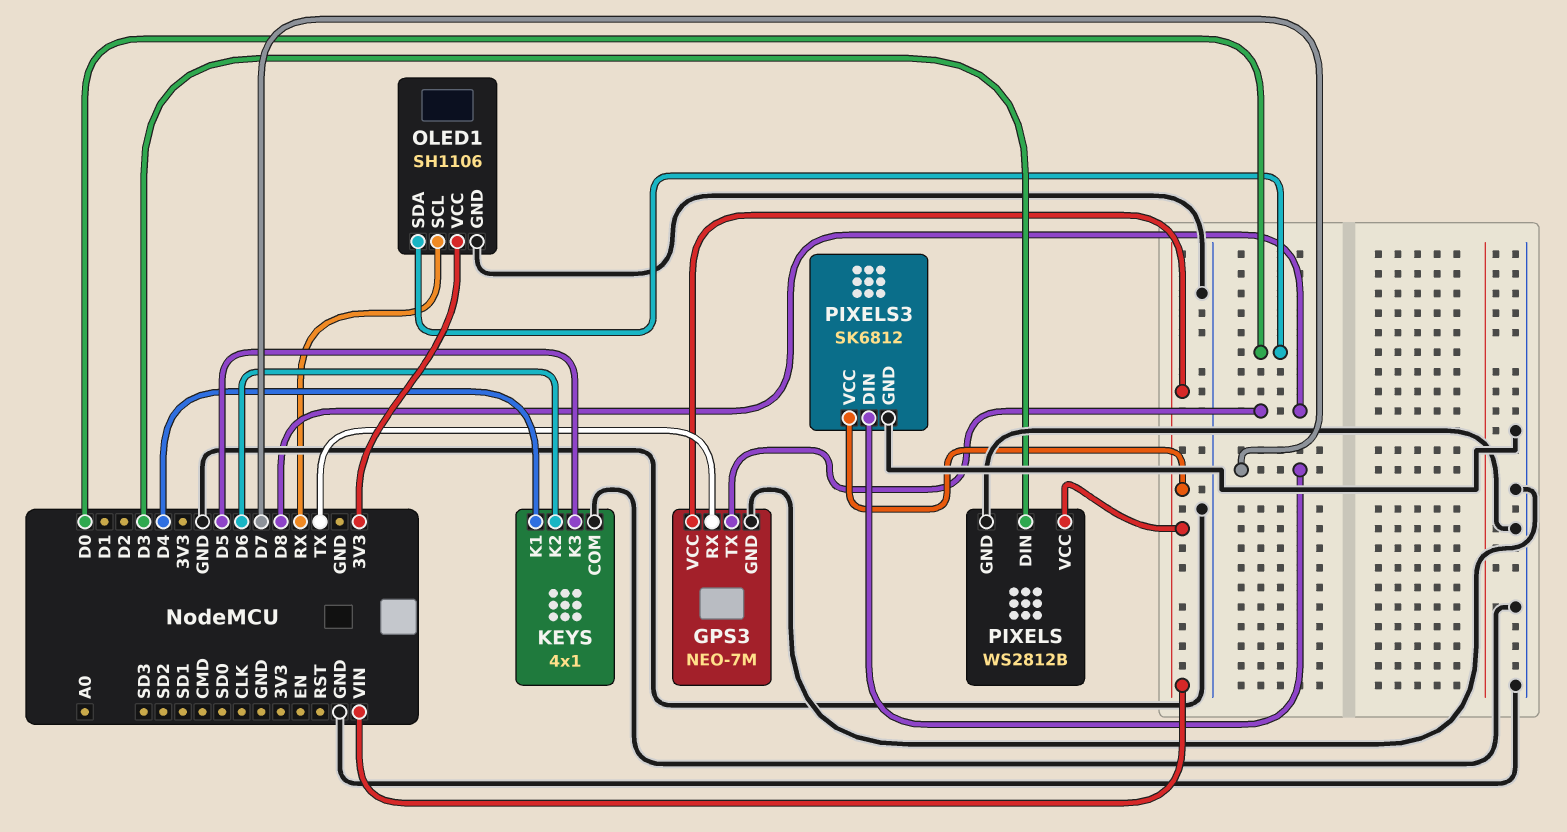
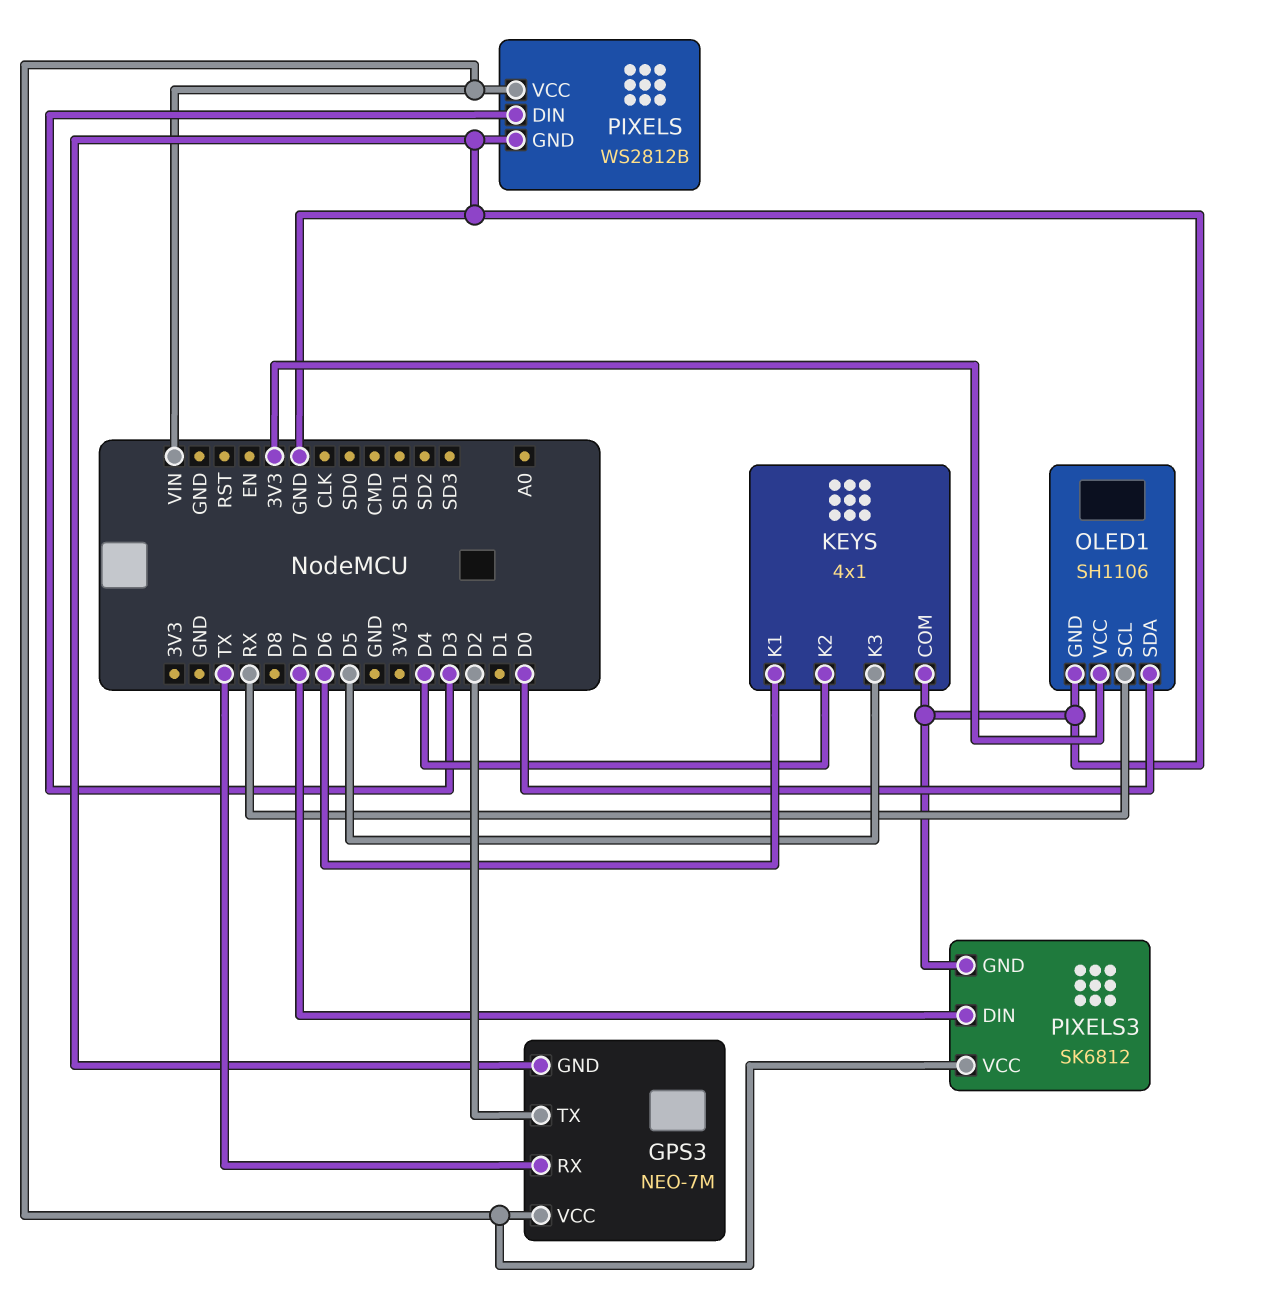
GPS3 pin TX: D8 -> D2
KEYS pin K1: D4 -> D6
KEYS pin K2: D6 -> D4

